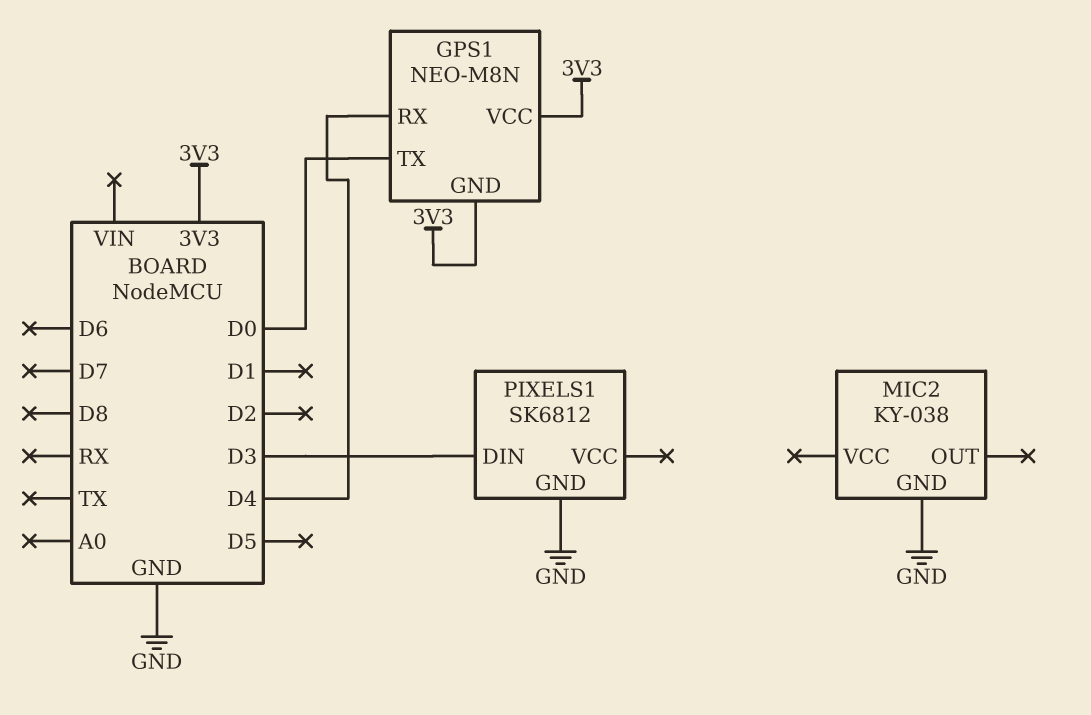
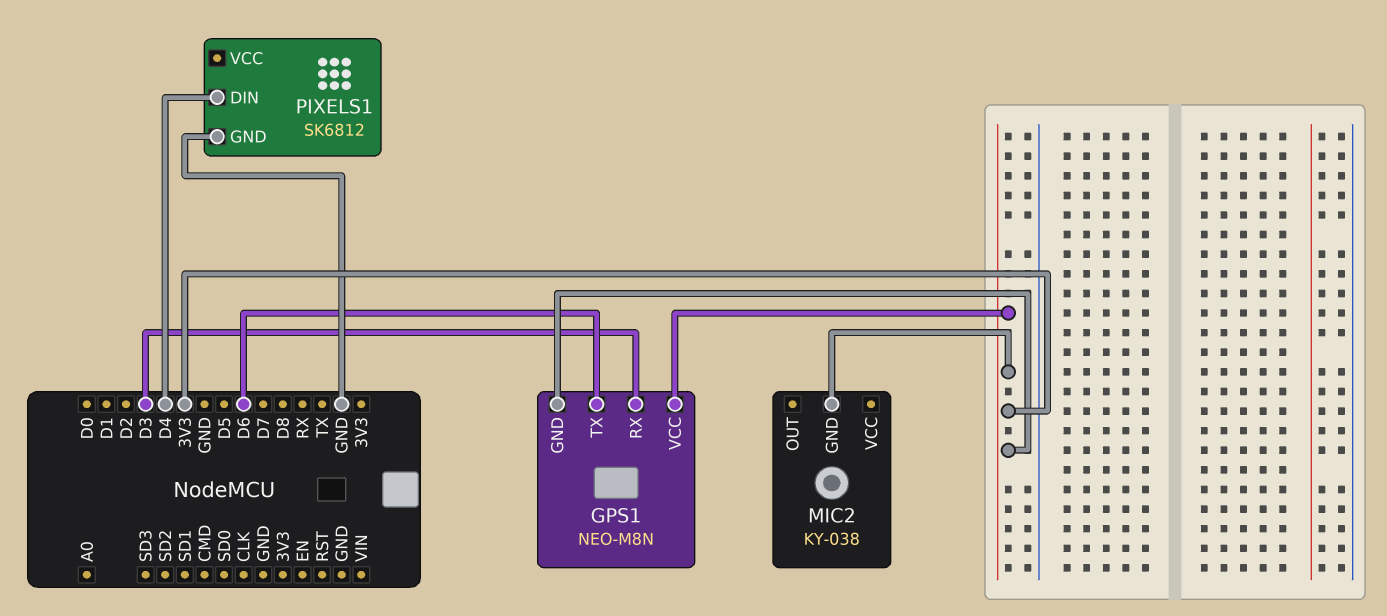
GPS1 pin RX: D4 -> D3
GPS1 pin TX: D0 -> D6
MIC2 pin GND: GND -> 3V3
PIXELS1 pin DIN: D3 -> D4

